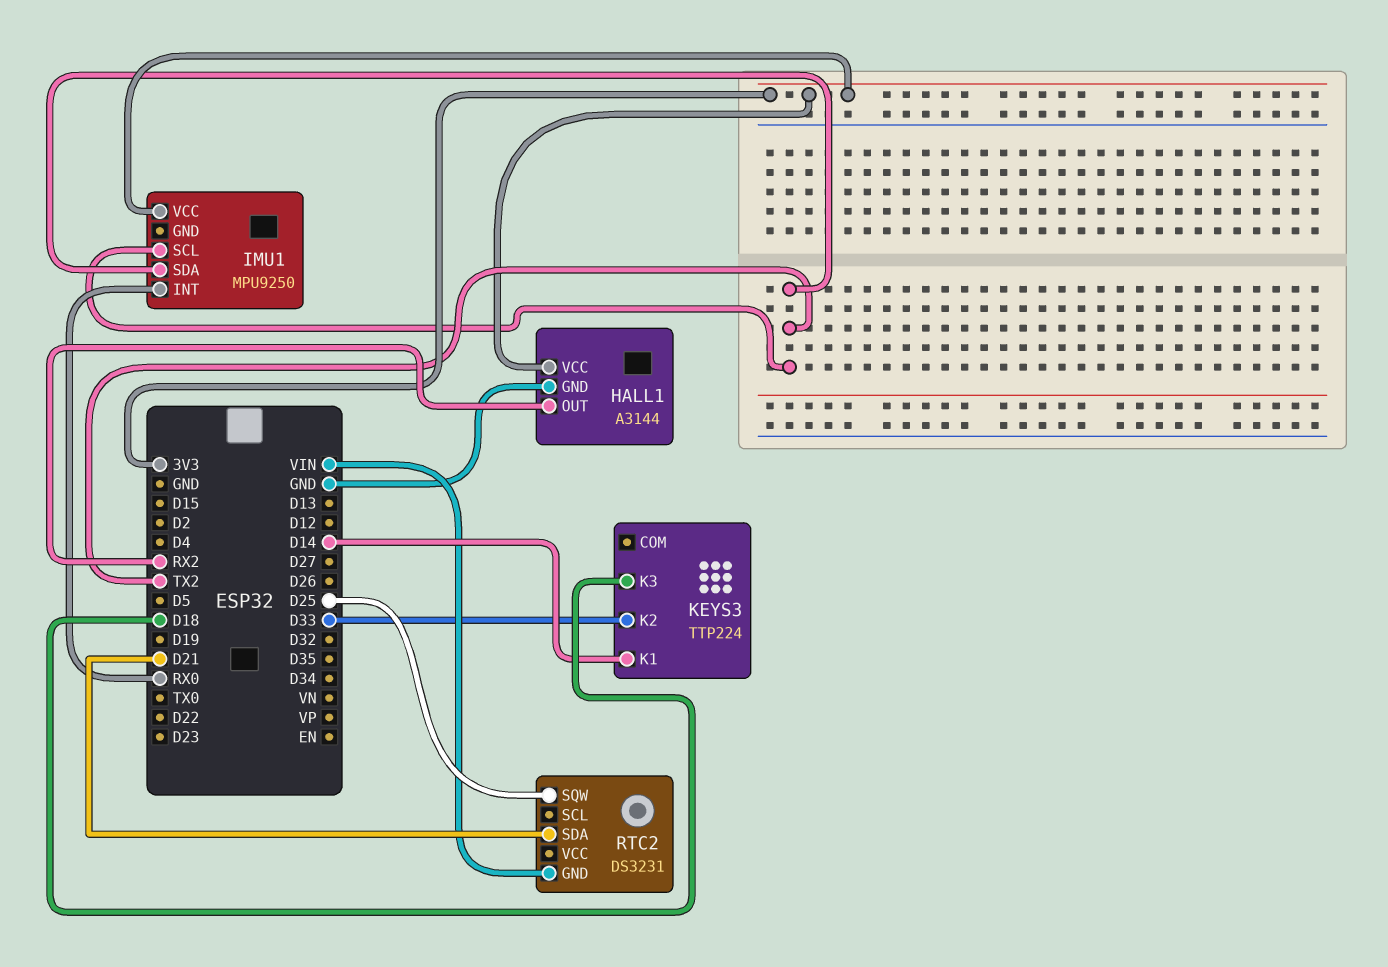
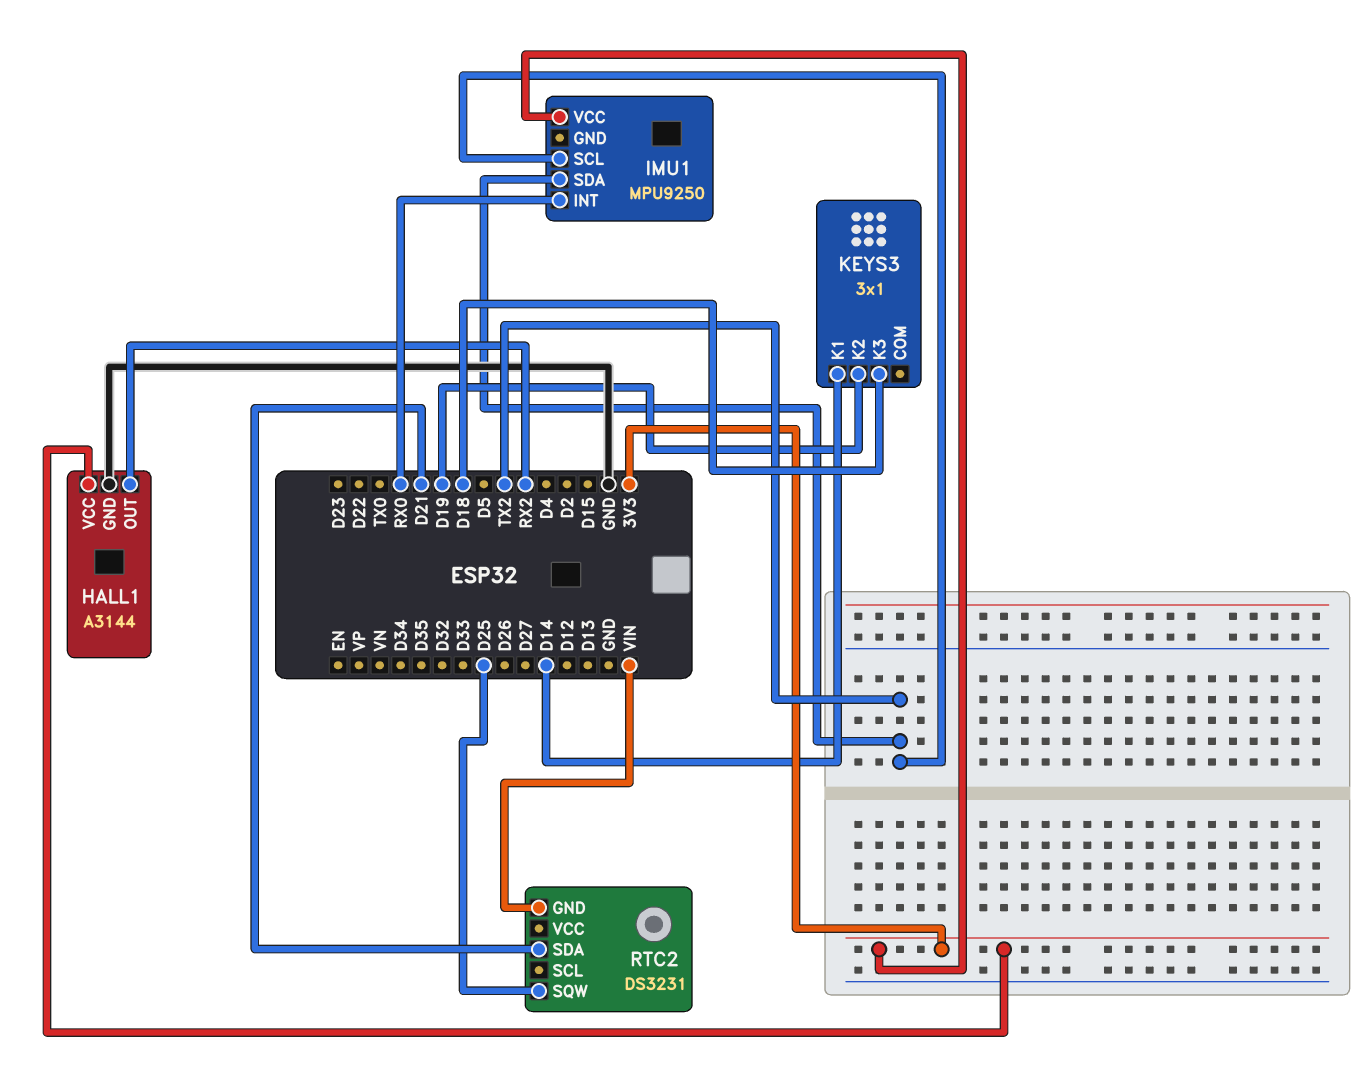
KEYS3: TTP224 -> 3x1
KEYS3 pin K2: D33 -> D19

